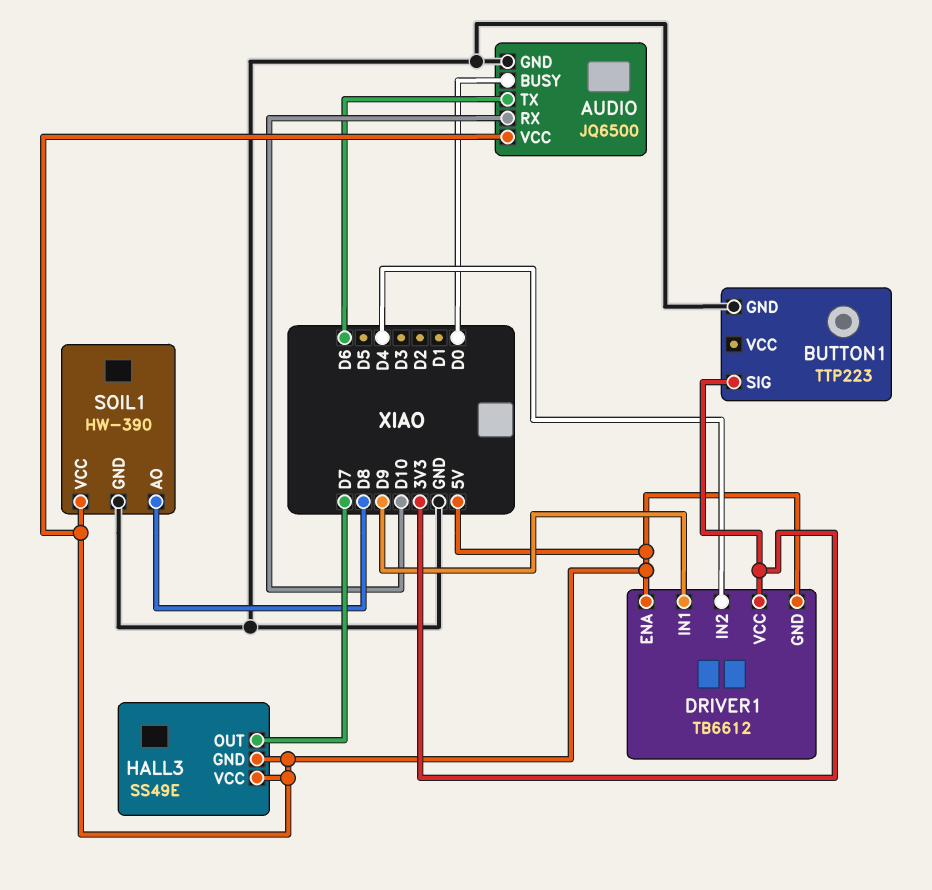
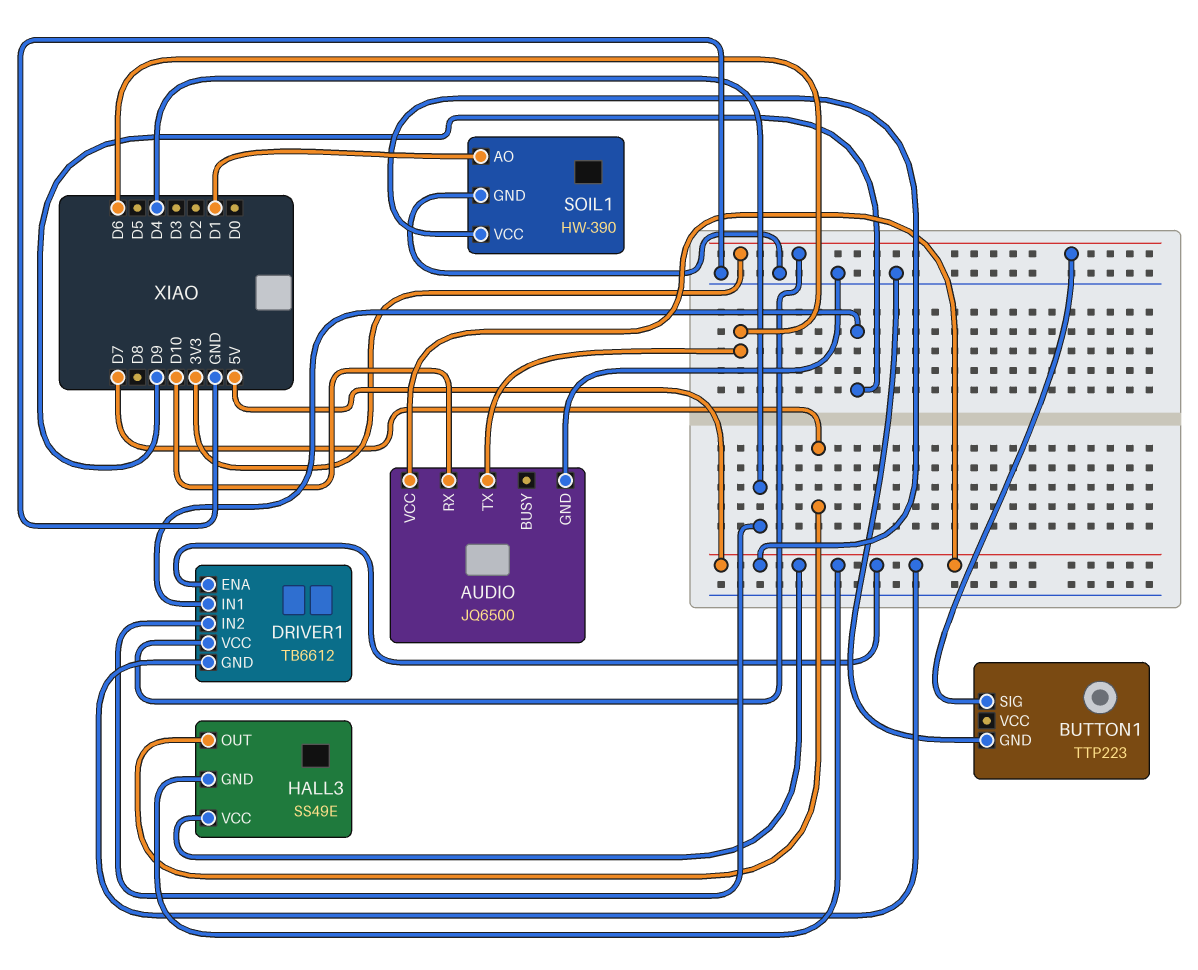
AUDIO pin BUSY: D0 -> none
SOIL1 pin AO: D8 -> D1

